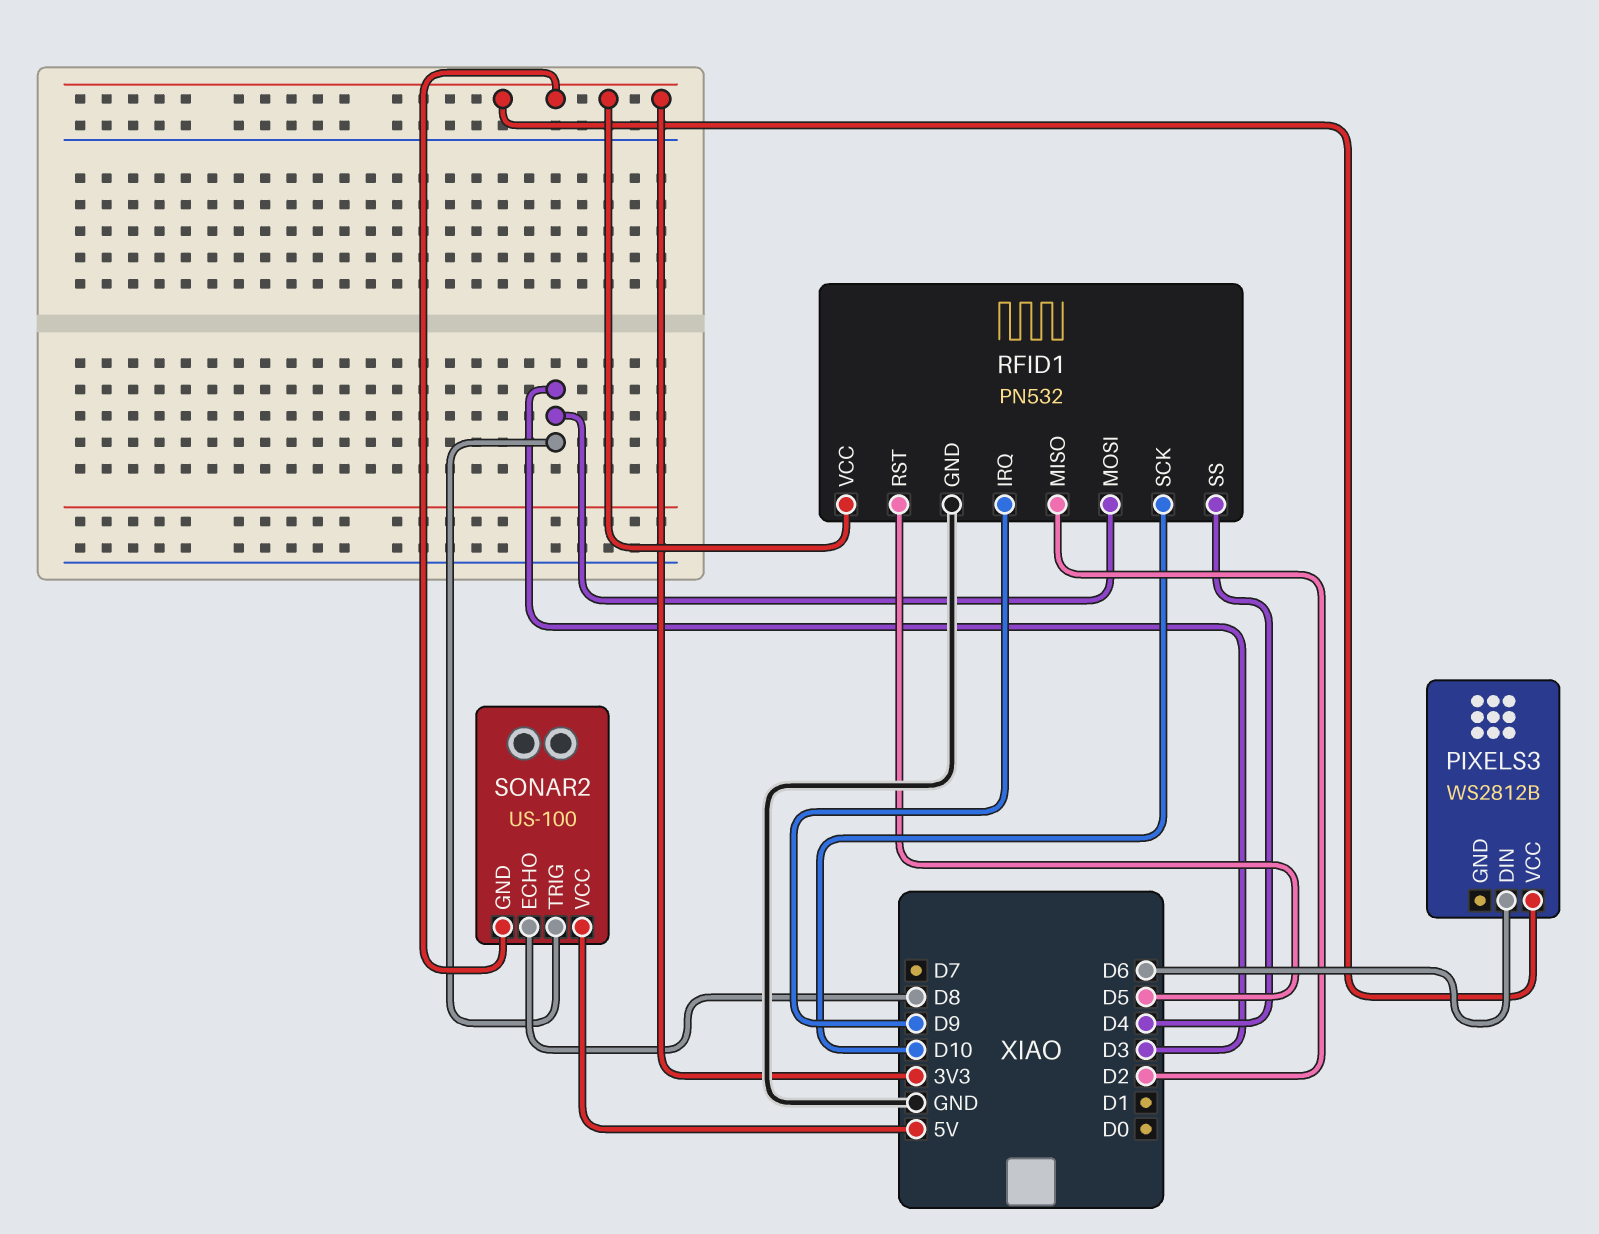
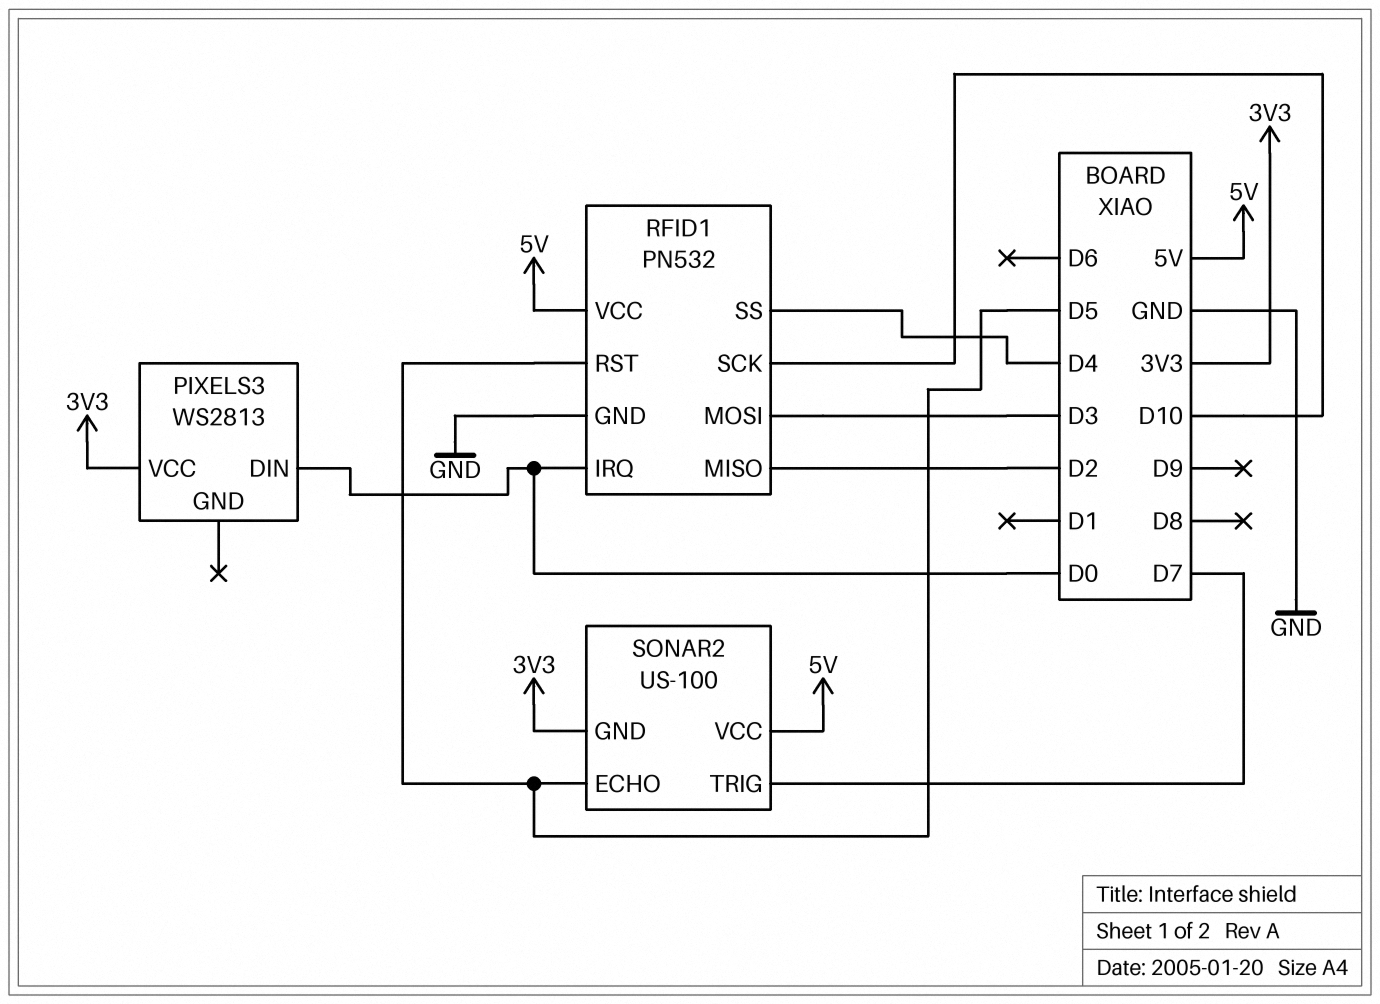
PIXELS3: WS2812B -> WS2813
PIXELS3 pin DIN: D6 -> D0
RFID1 pin IRQ: D9 -> D0
RFID1 pin VCC: 3V3 -> 5V
SONAR2 pin ECHO: D8 -> D5
SONAR2 pin TRIG: D3 -> D7

